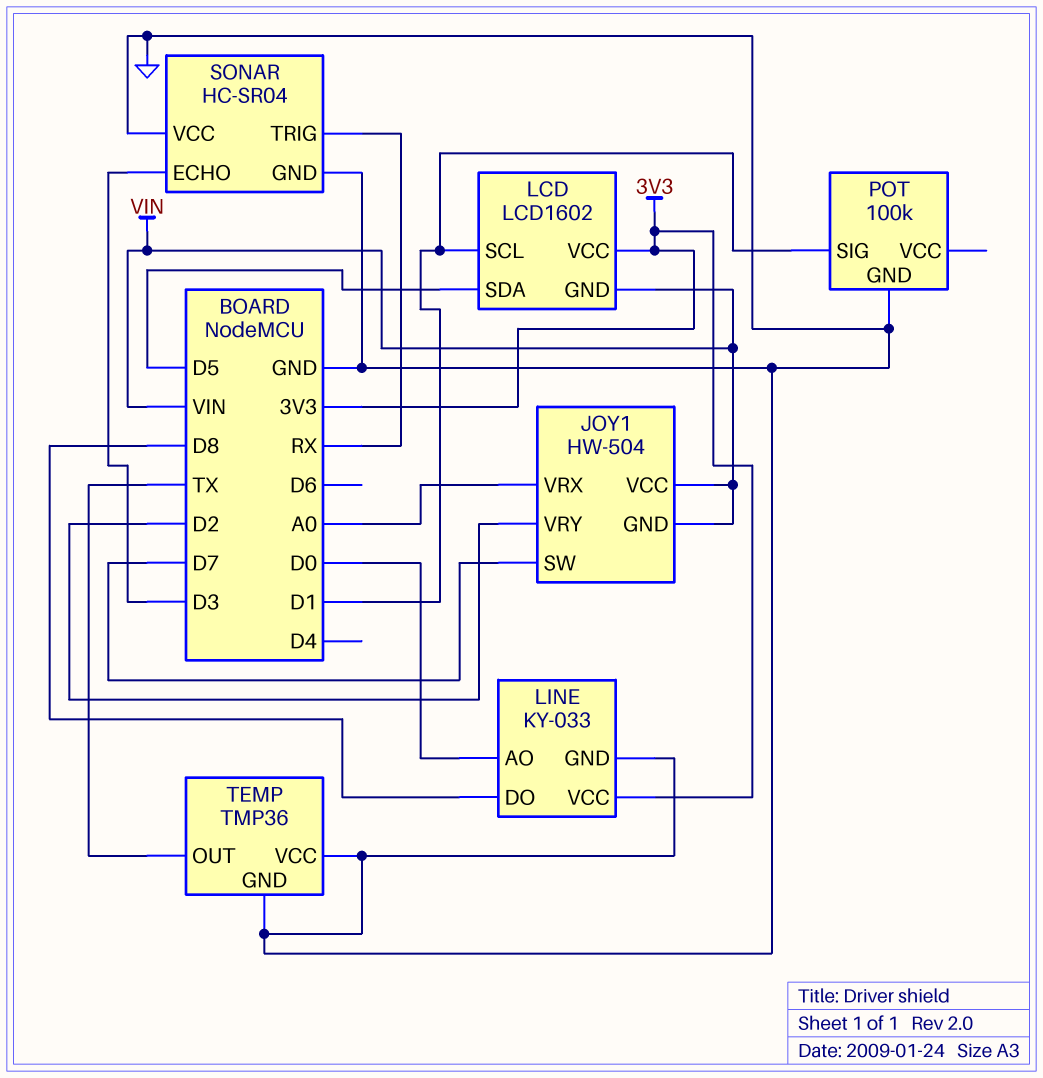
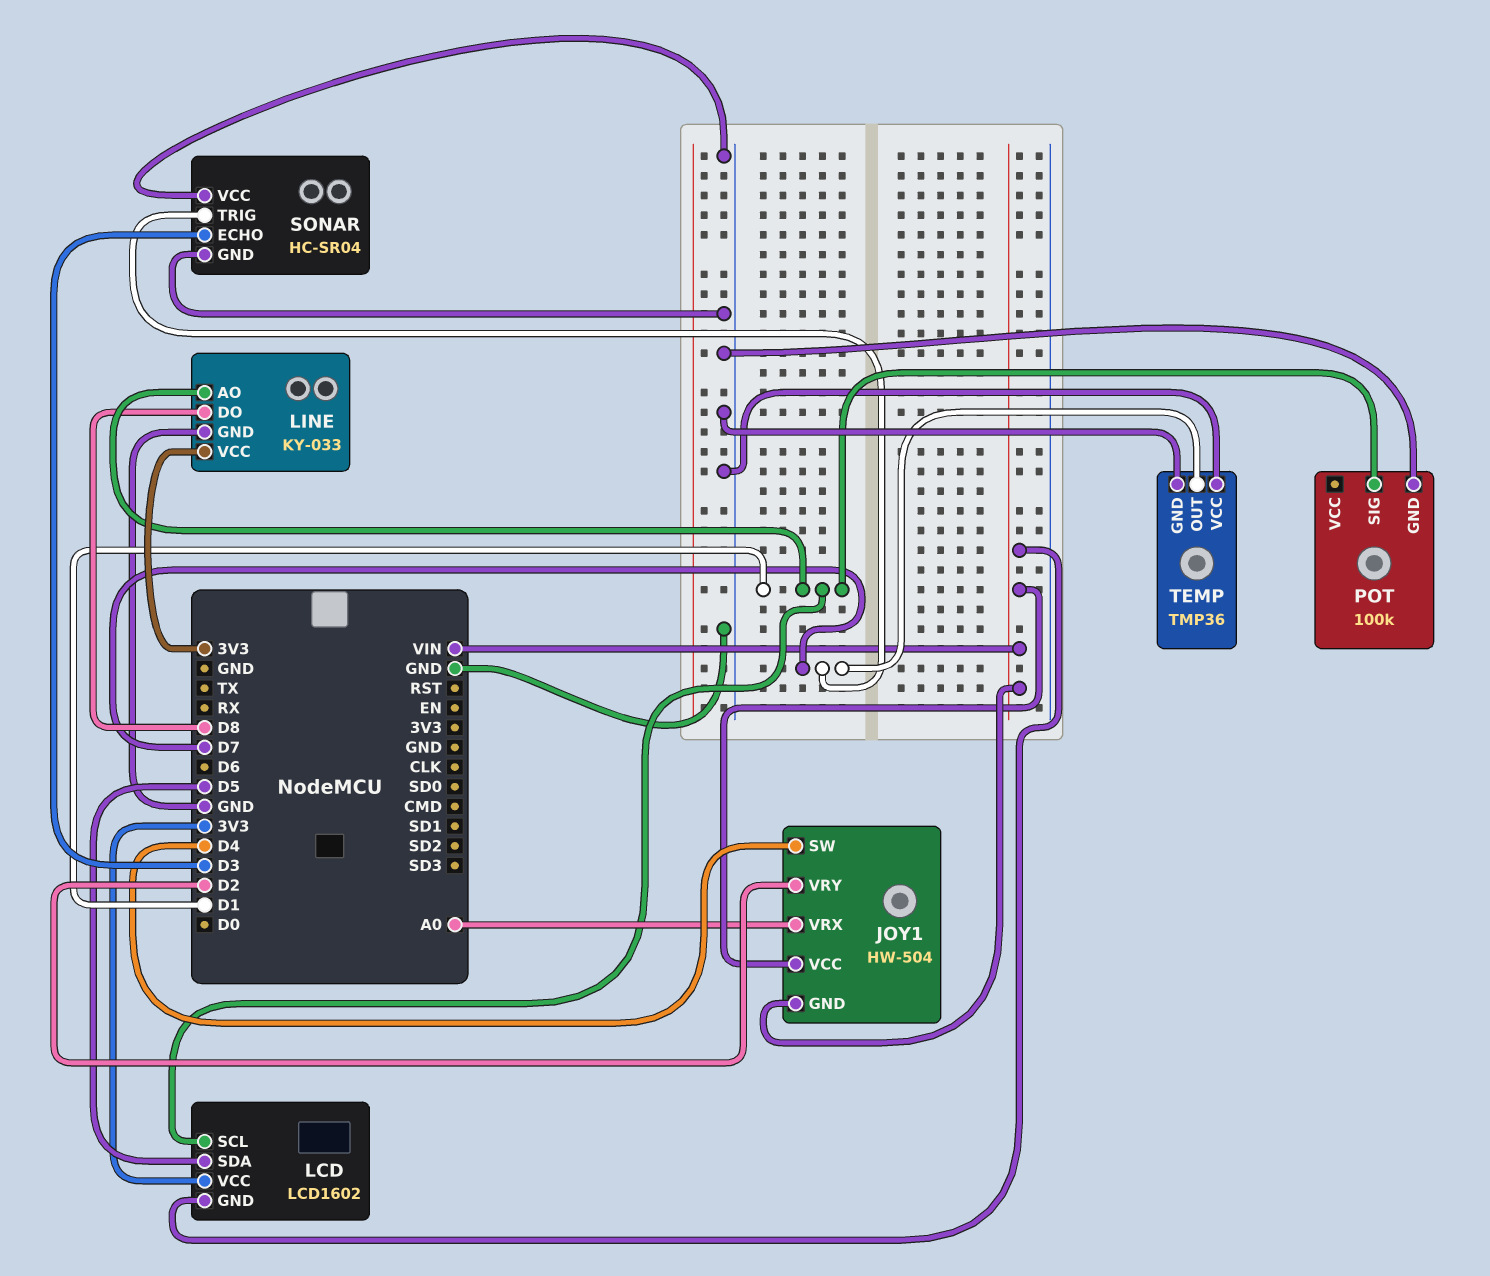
JOY1 pin SW: D7 -> D4
LINE pin AO: D0 -> D1
SONAR pin TRIG: RX -> D7
TEMP pin OUT: TX -> D7

